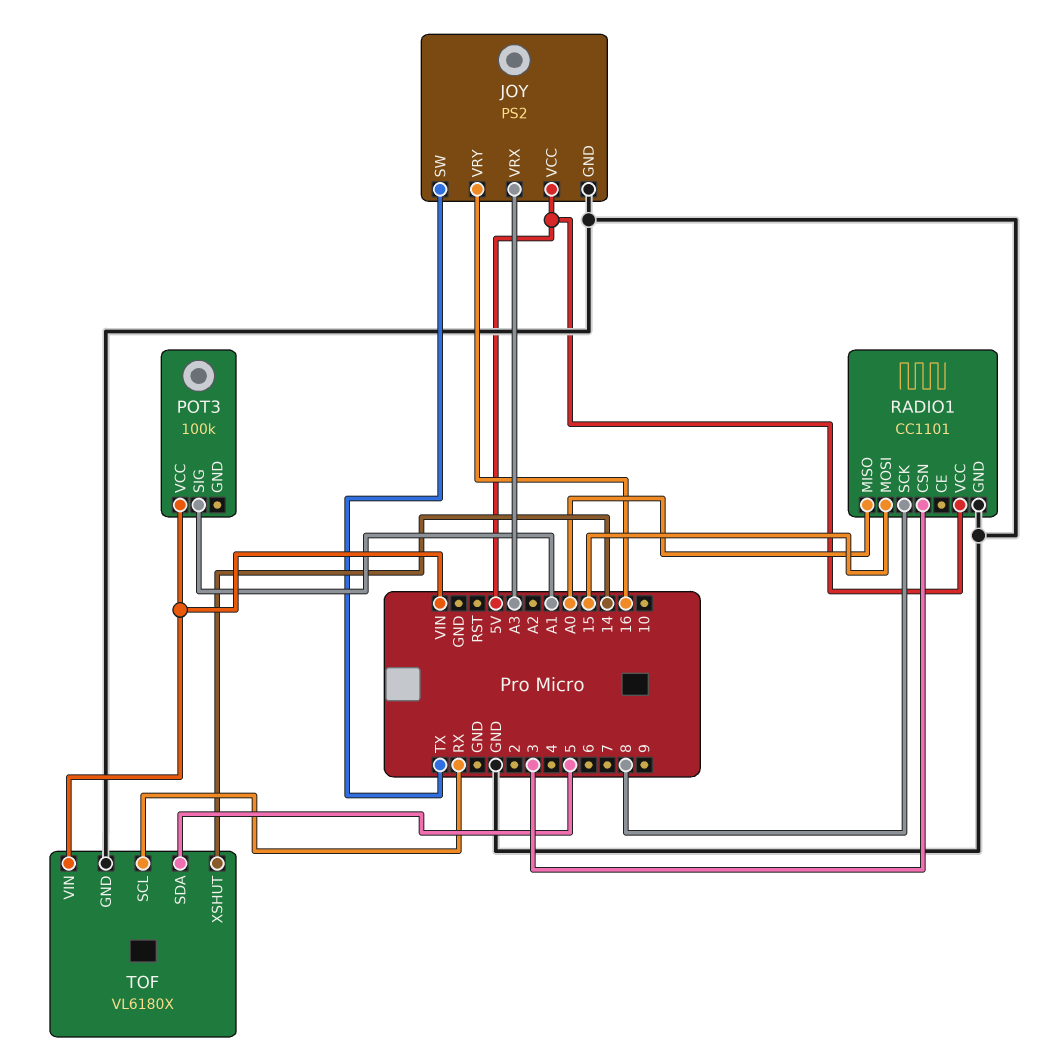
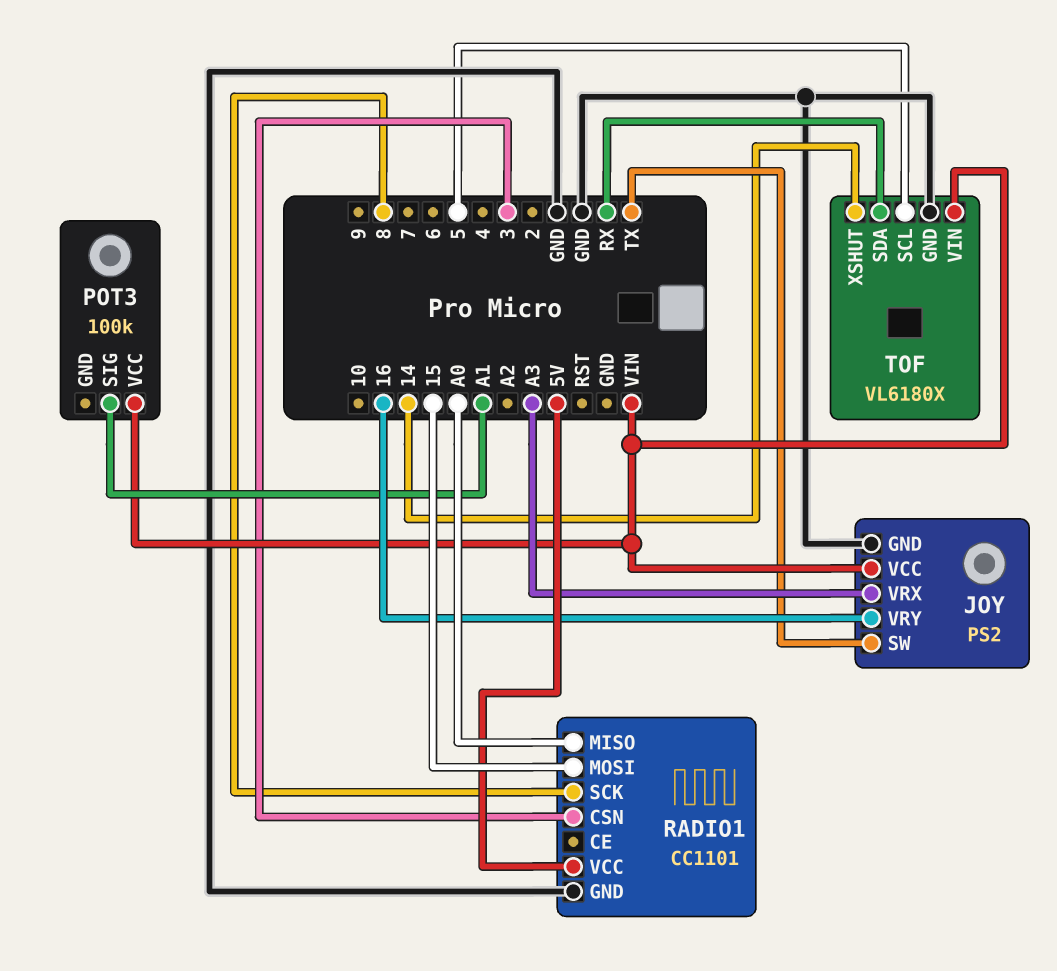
JOY pin VCC: 5V -> VIN
TOF pin SCL: RX -> 5
TOF pin SDA: 5 -> RX

